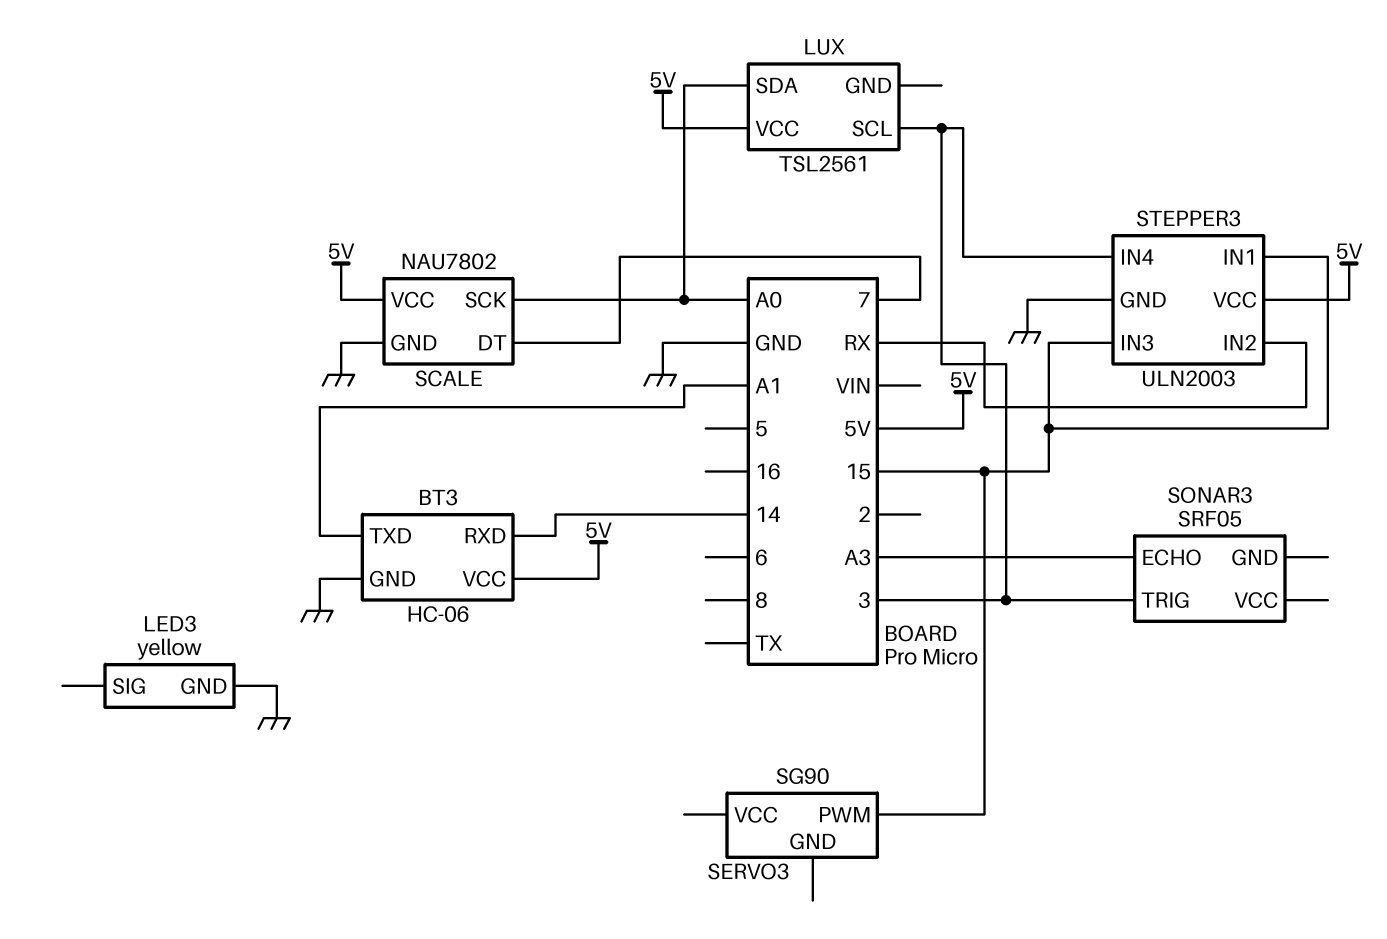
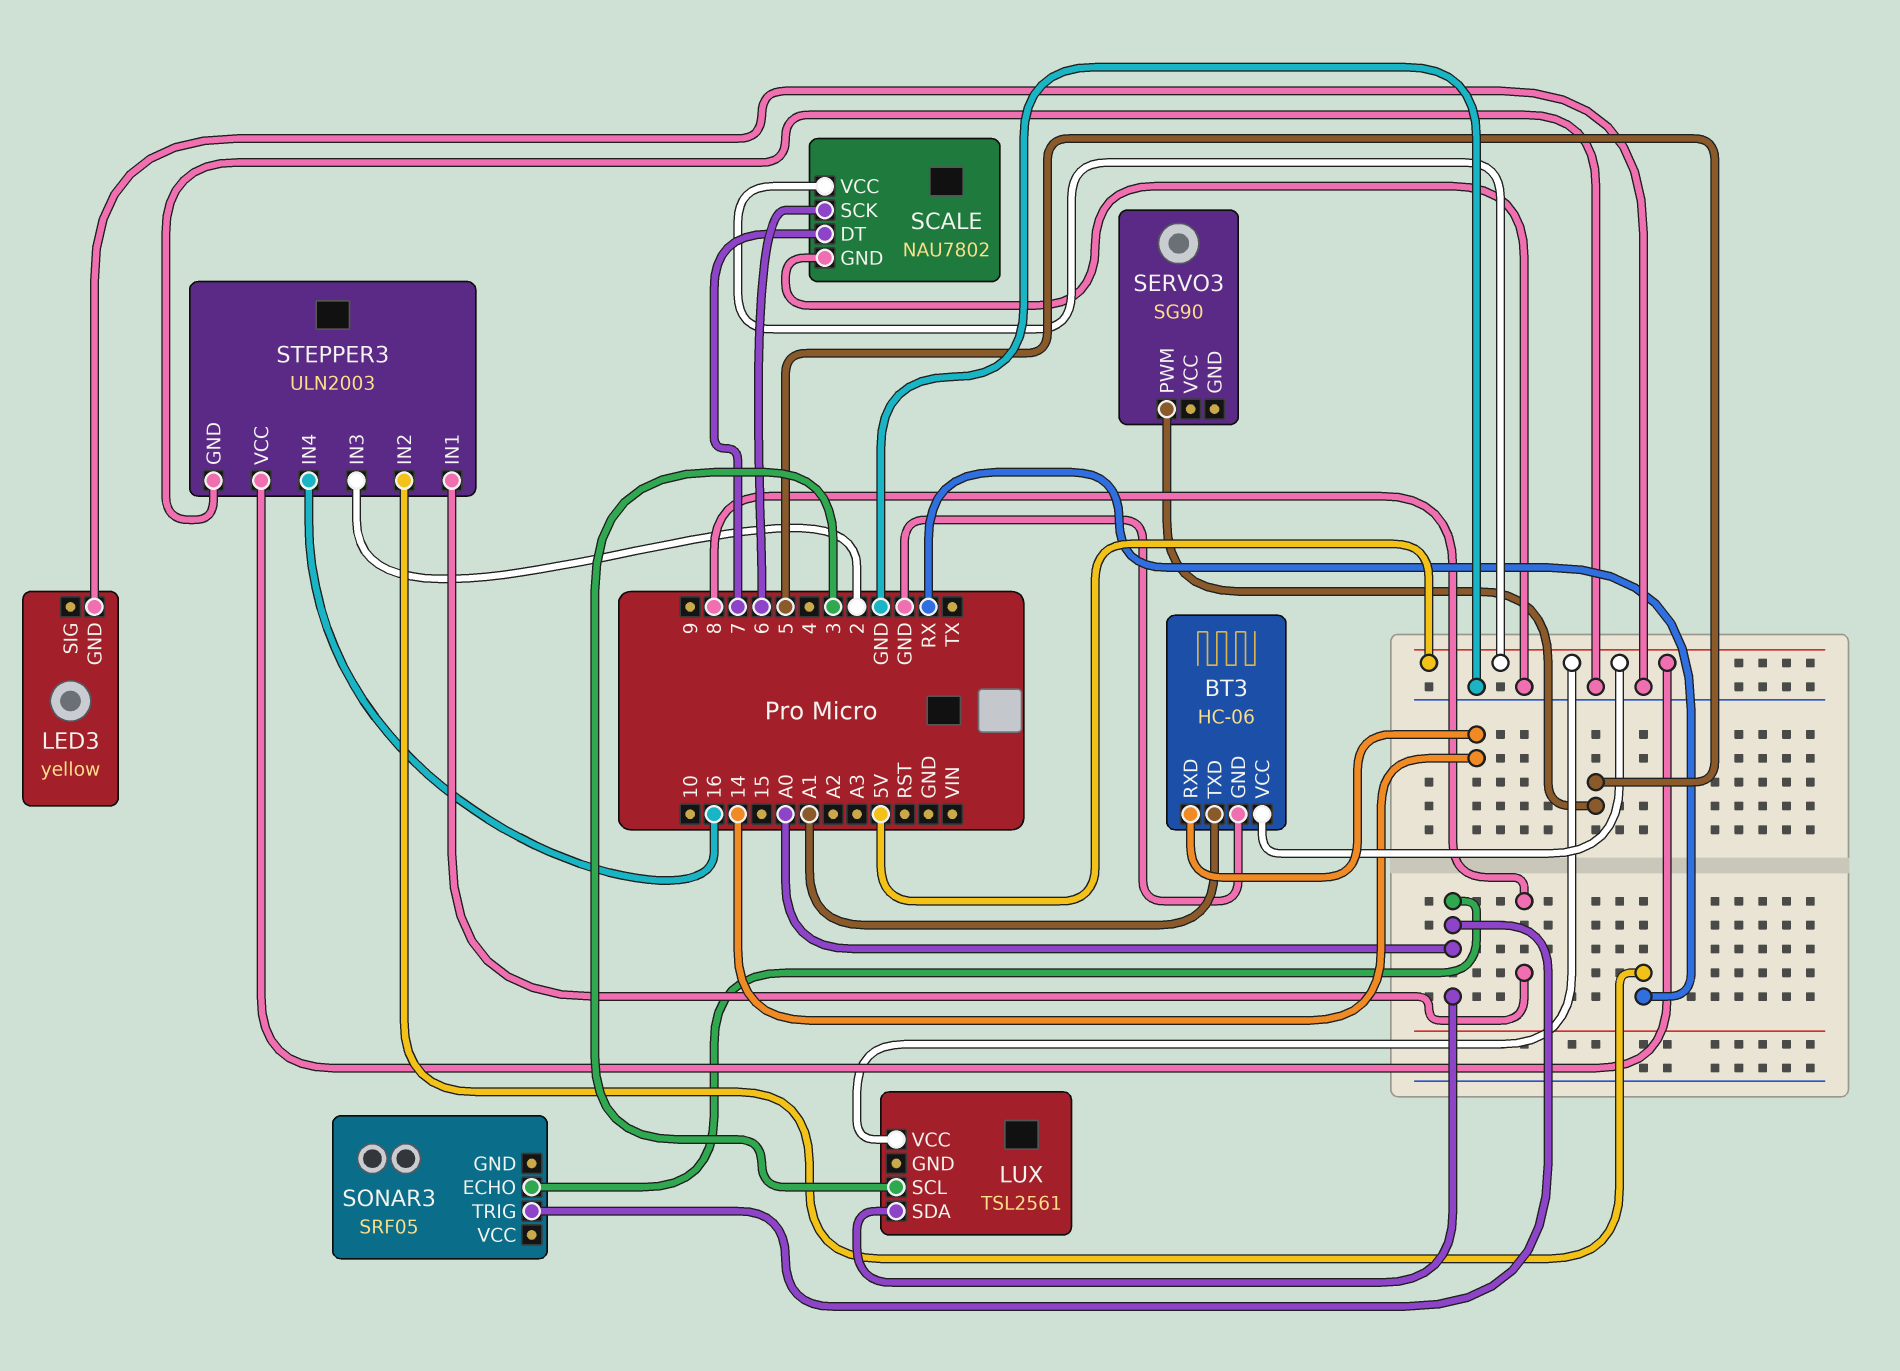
SCALE pin SCK: A0 -> 6
SERVO3 pin PWM: 15 -> 5
SONAR3 pin ECHO: A3 -> A0
SONAR3 pin TRIG: 3 -> A0
STEPPER3 pin IN1: 15 -> 8
STEPPER3 pin IN3: 15 -> 2
STEPPER3 pin IN4: 3 -> 16

